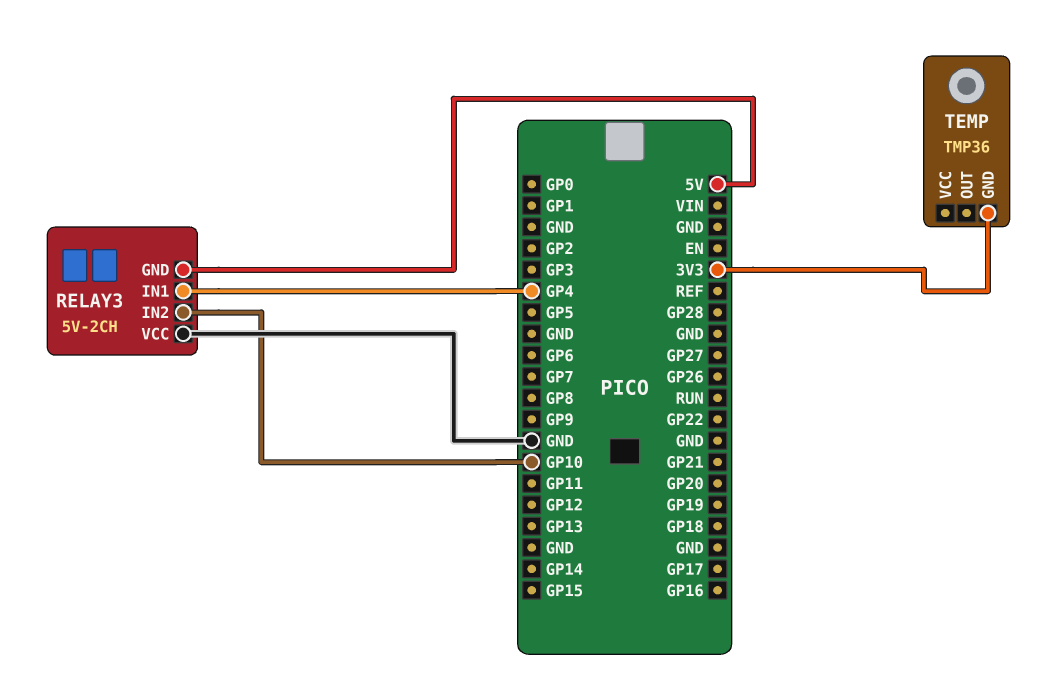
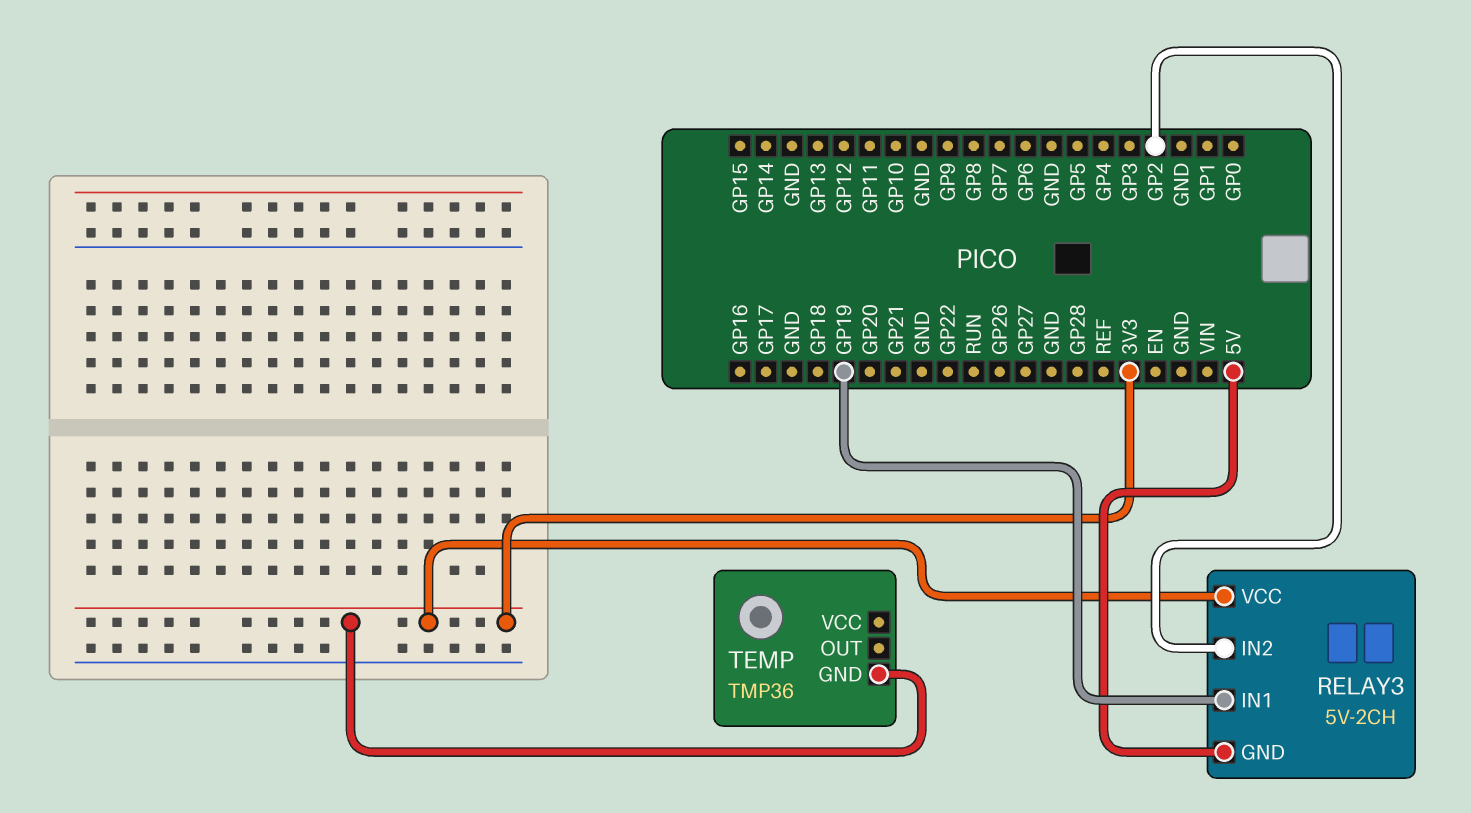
RELAY3 pin IN1: GP4 -> GP19
RELAY3 pin IN2: GP10 -> GP2
RELAY3 pin VCC: GND -> 3V3

